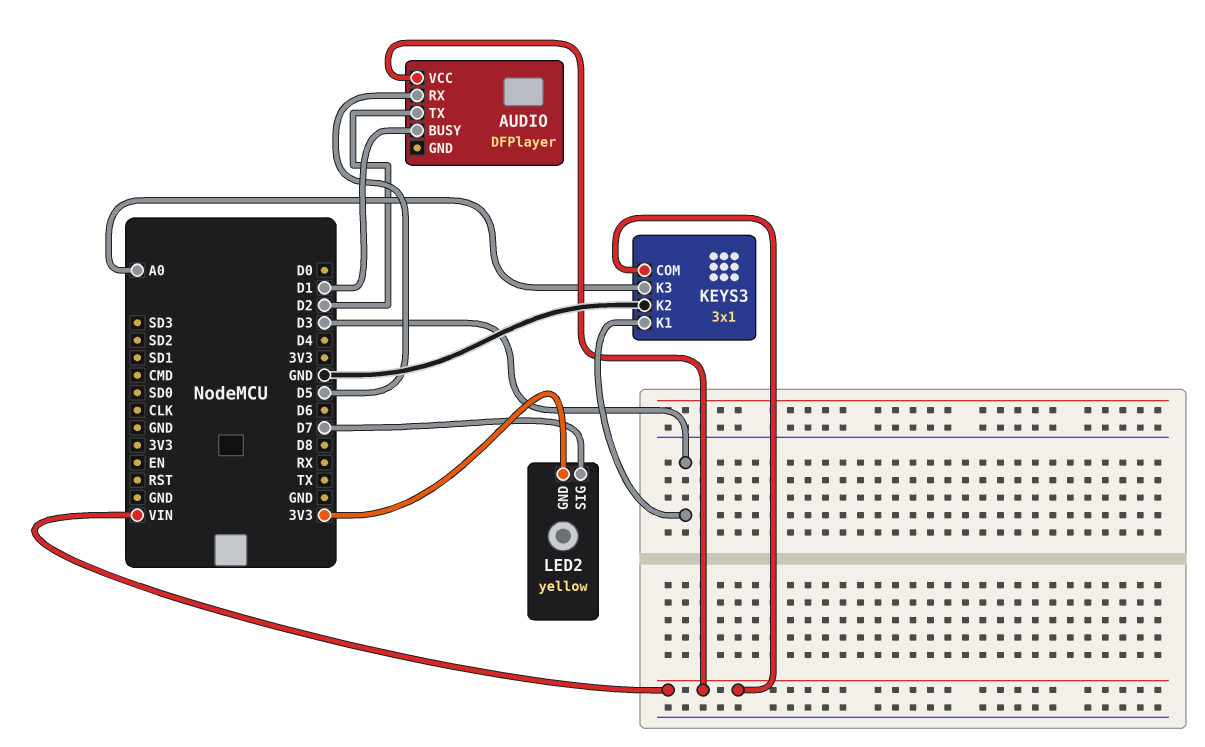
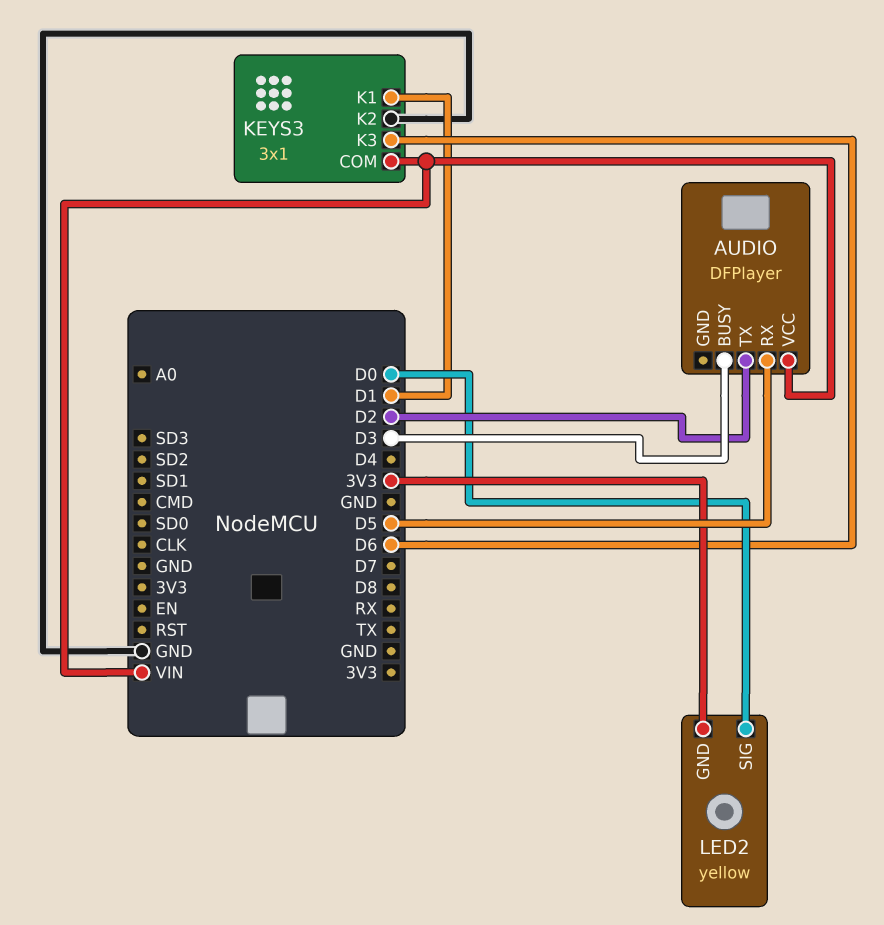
AUDIO pin BUSY: D1 -> D3
KEYS3 pin K1: D3 -> D1
KEYS3 pin K3: A0 -> D6
LED2 pin SIG: D7 -> D0

